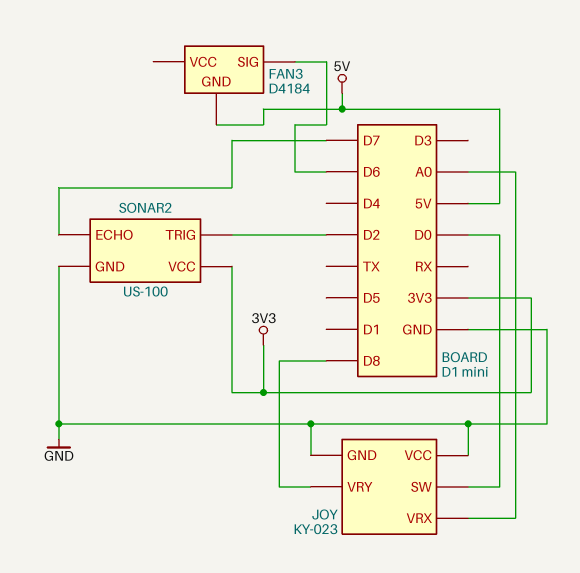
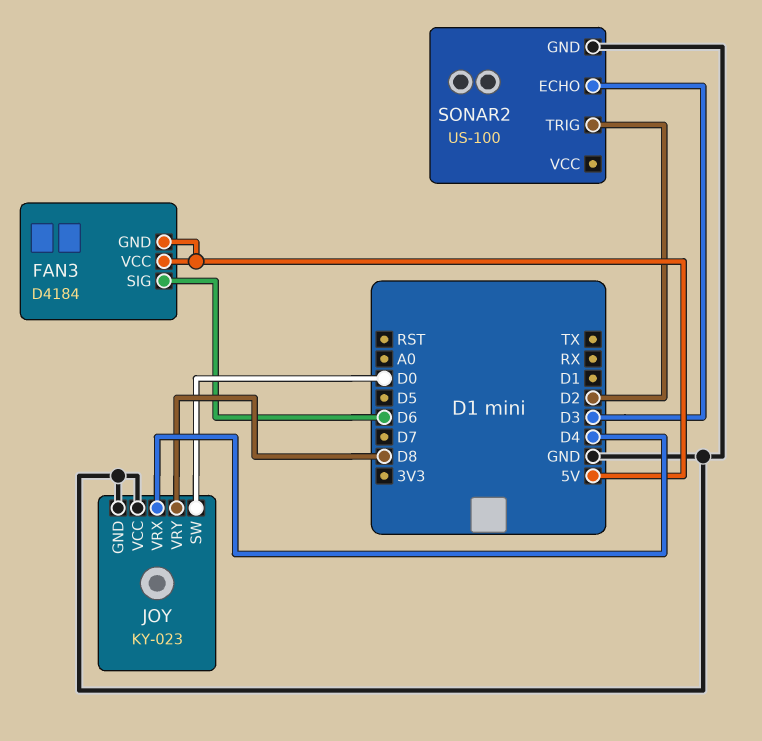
FAN3 pin VCC: none -> 5V
JOY pin VRX: A0 -> D4
SONAR2 pin ECHO: D7 -> D3
SONAR2 pin VCC: 3V3 -> none

